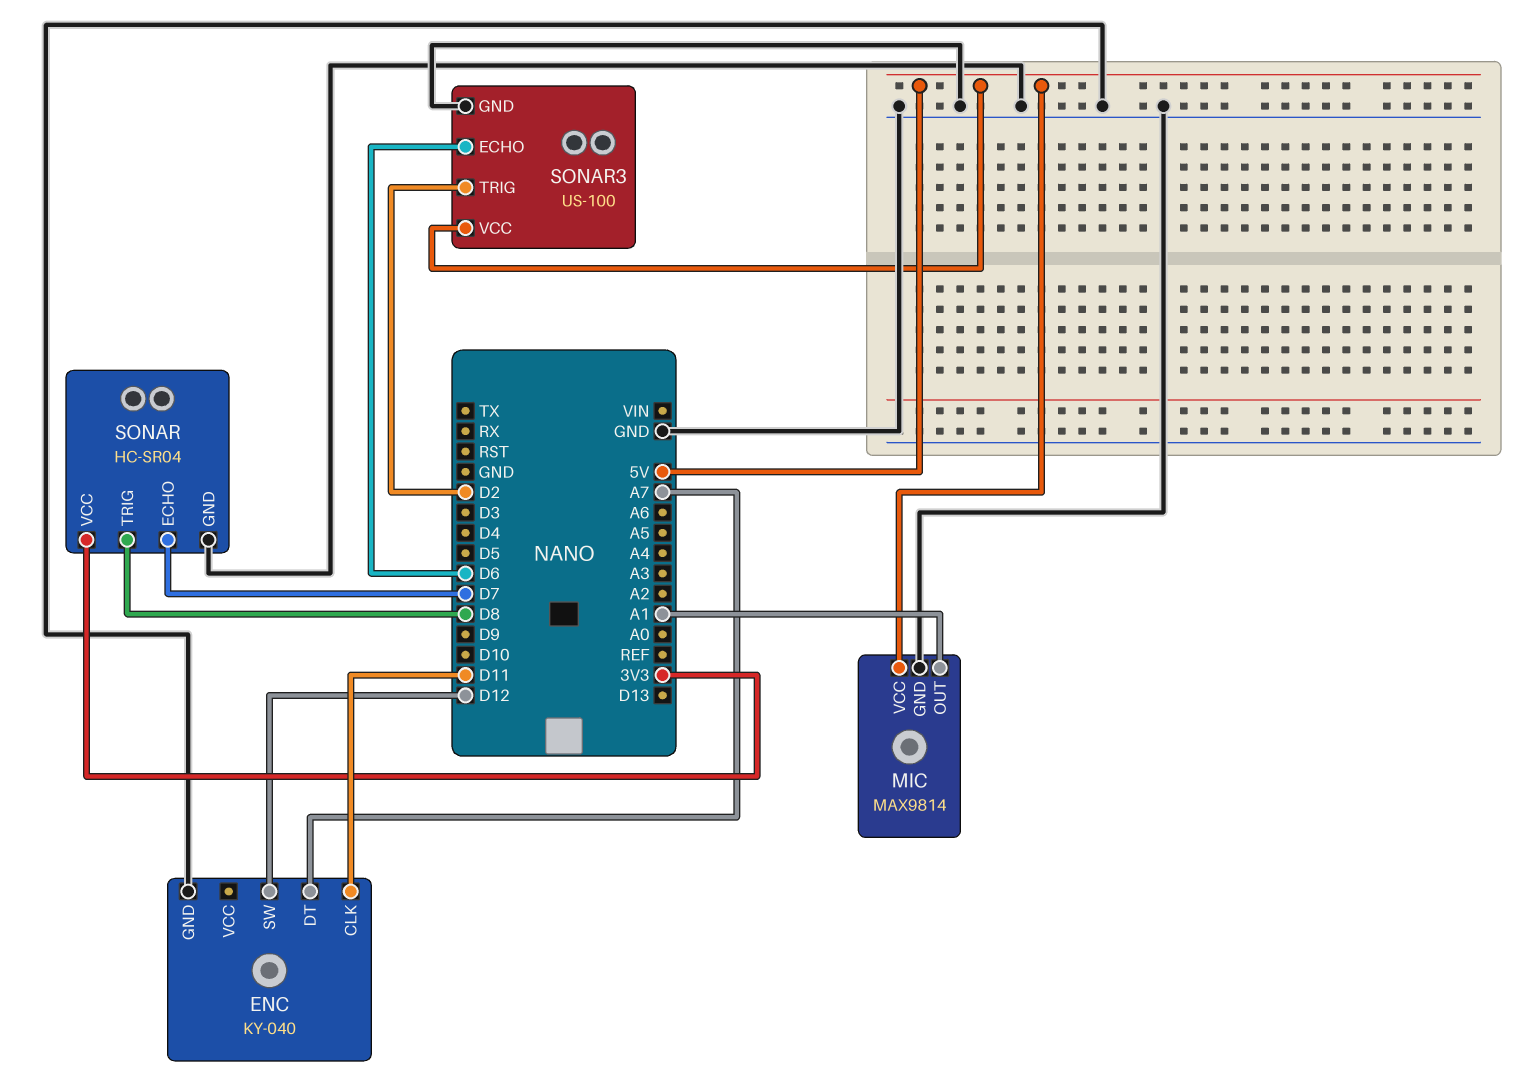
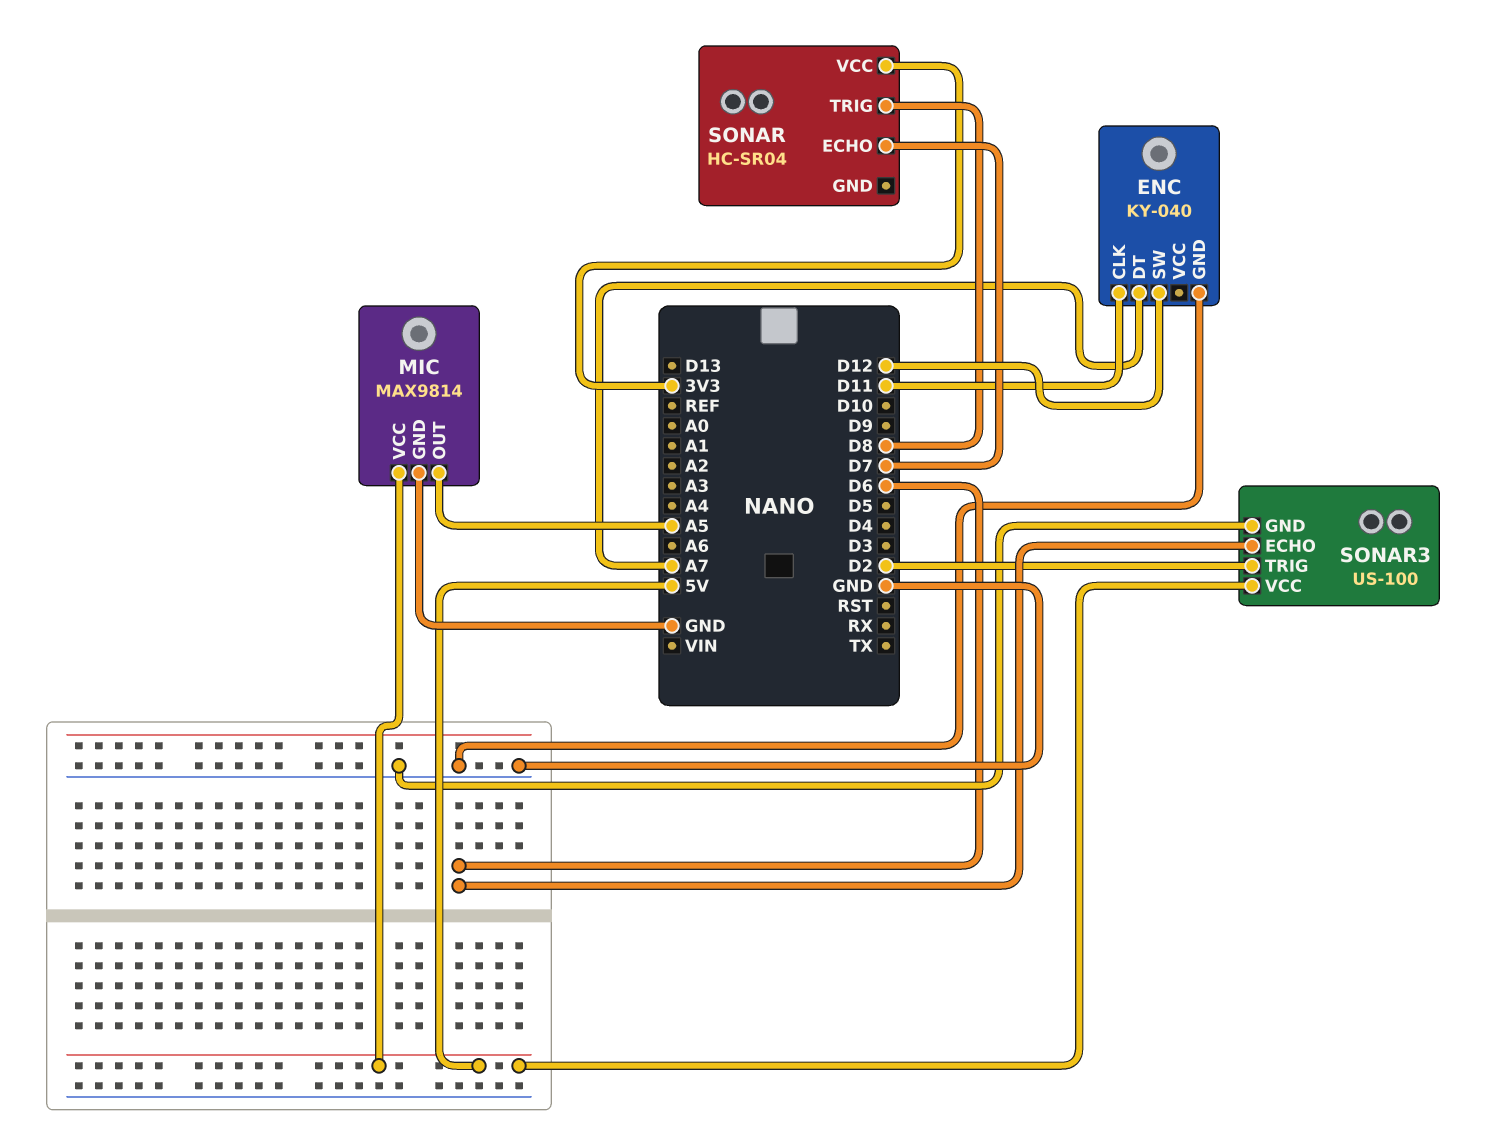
MIC pin OUT: A1 -> A5
SONAR pin GND: GND -> none

